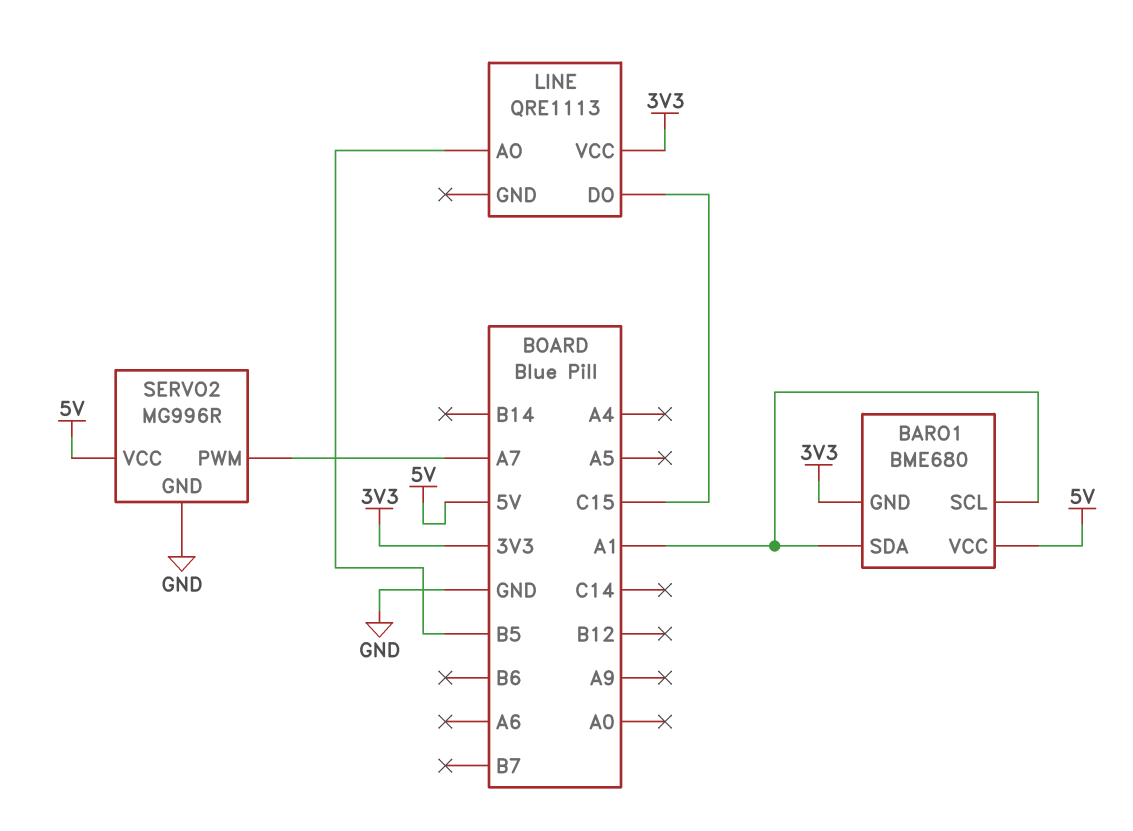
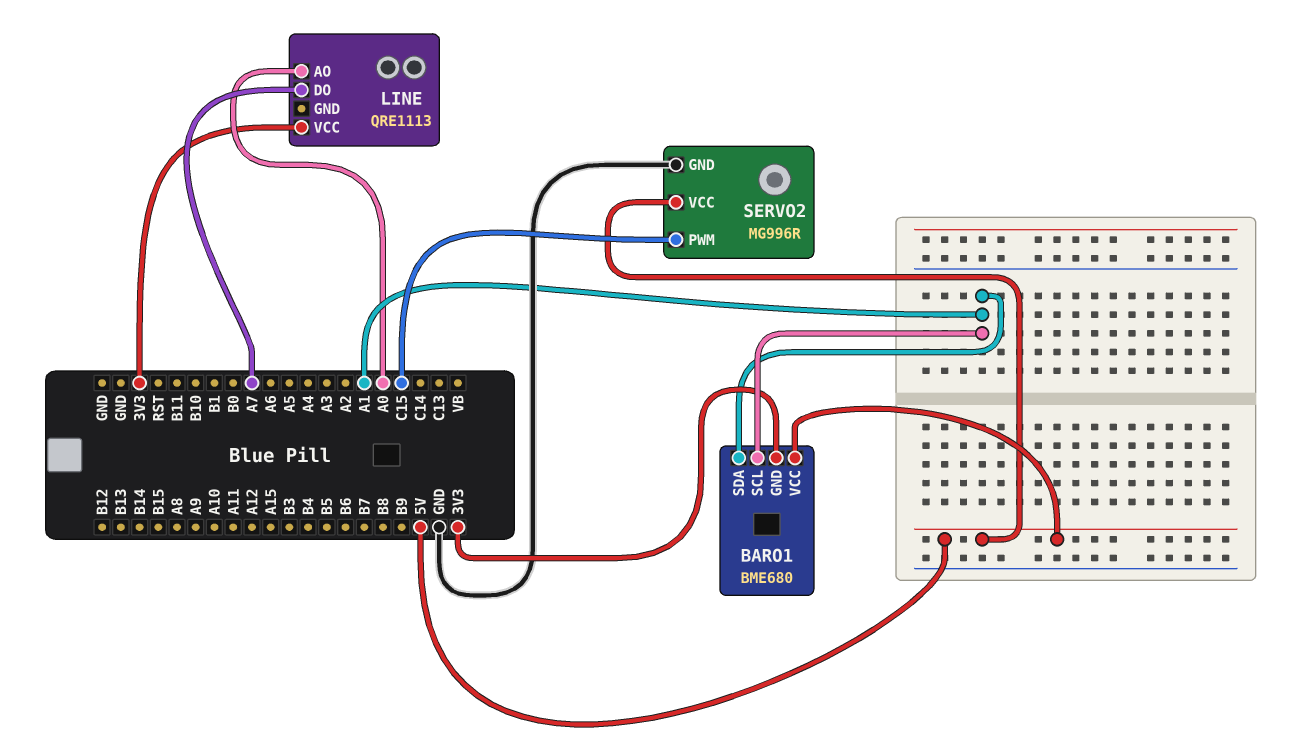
LINE pin AO: B5 -> A0
LINE pin DO: C15 -> A7
SERVO2 pin PWM: A7 -> C15

